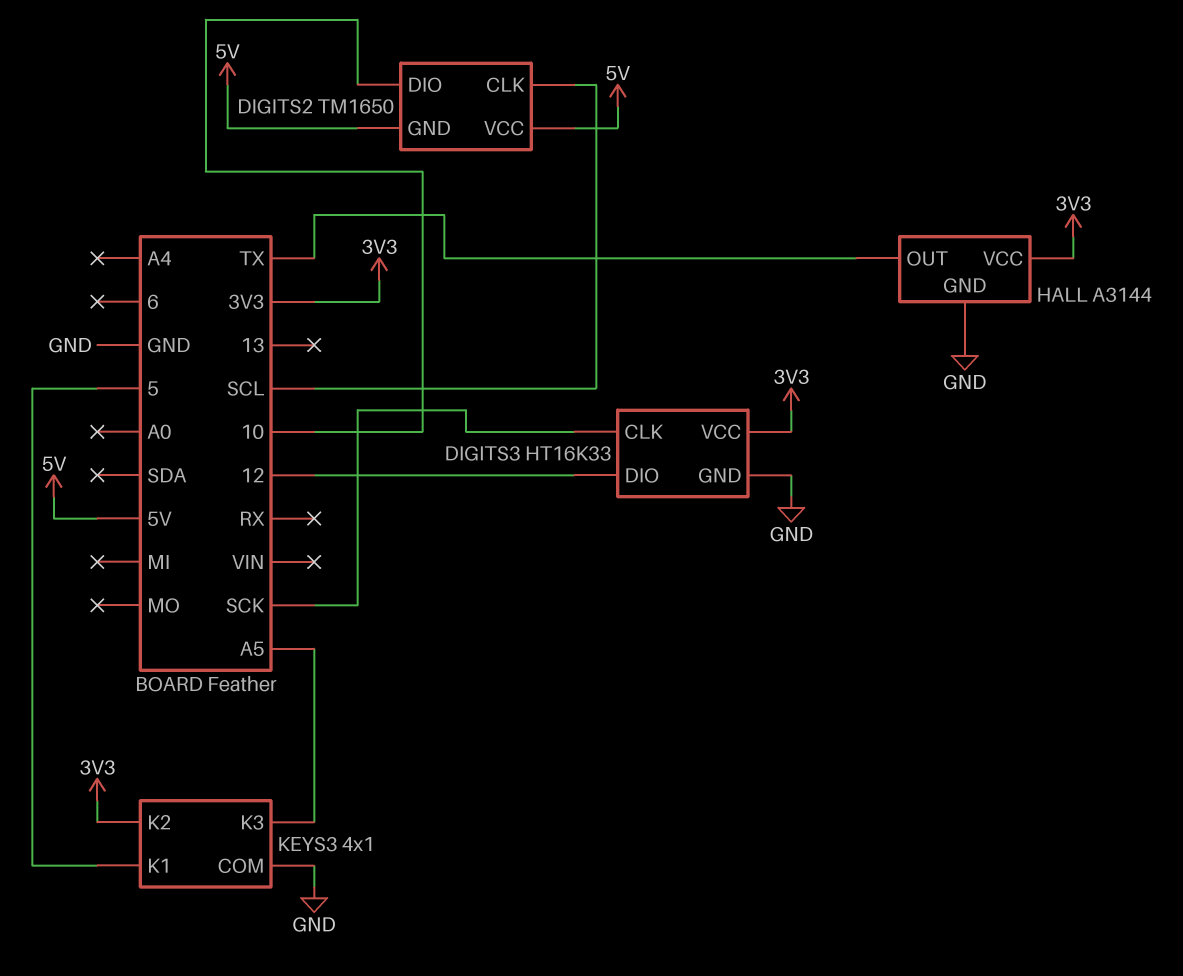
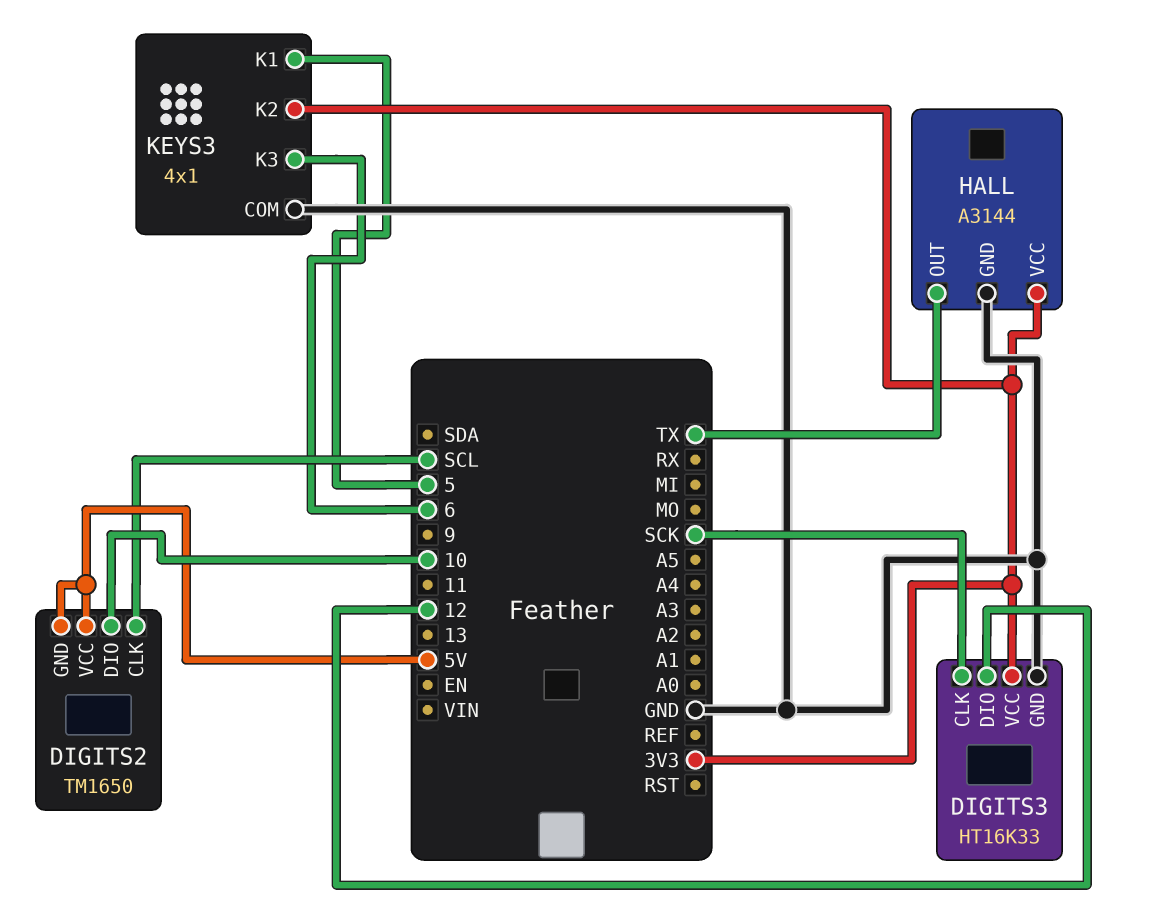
KEYS3 pin K3: A5 -> 6

